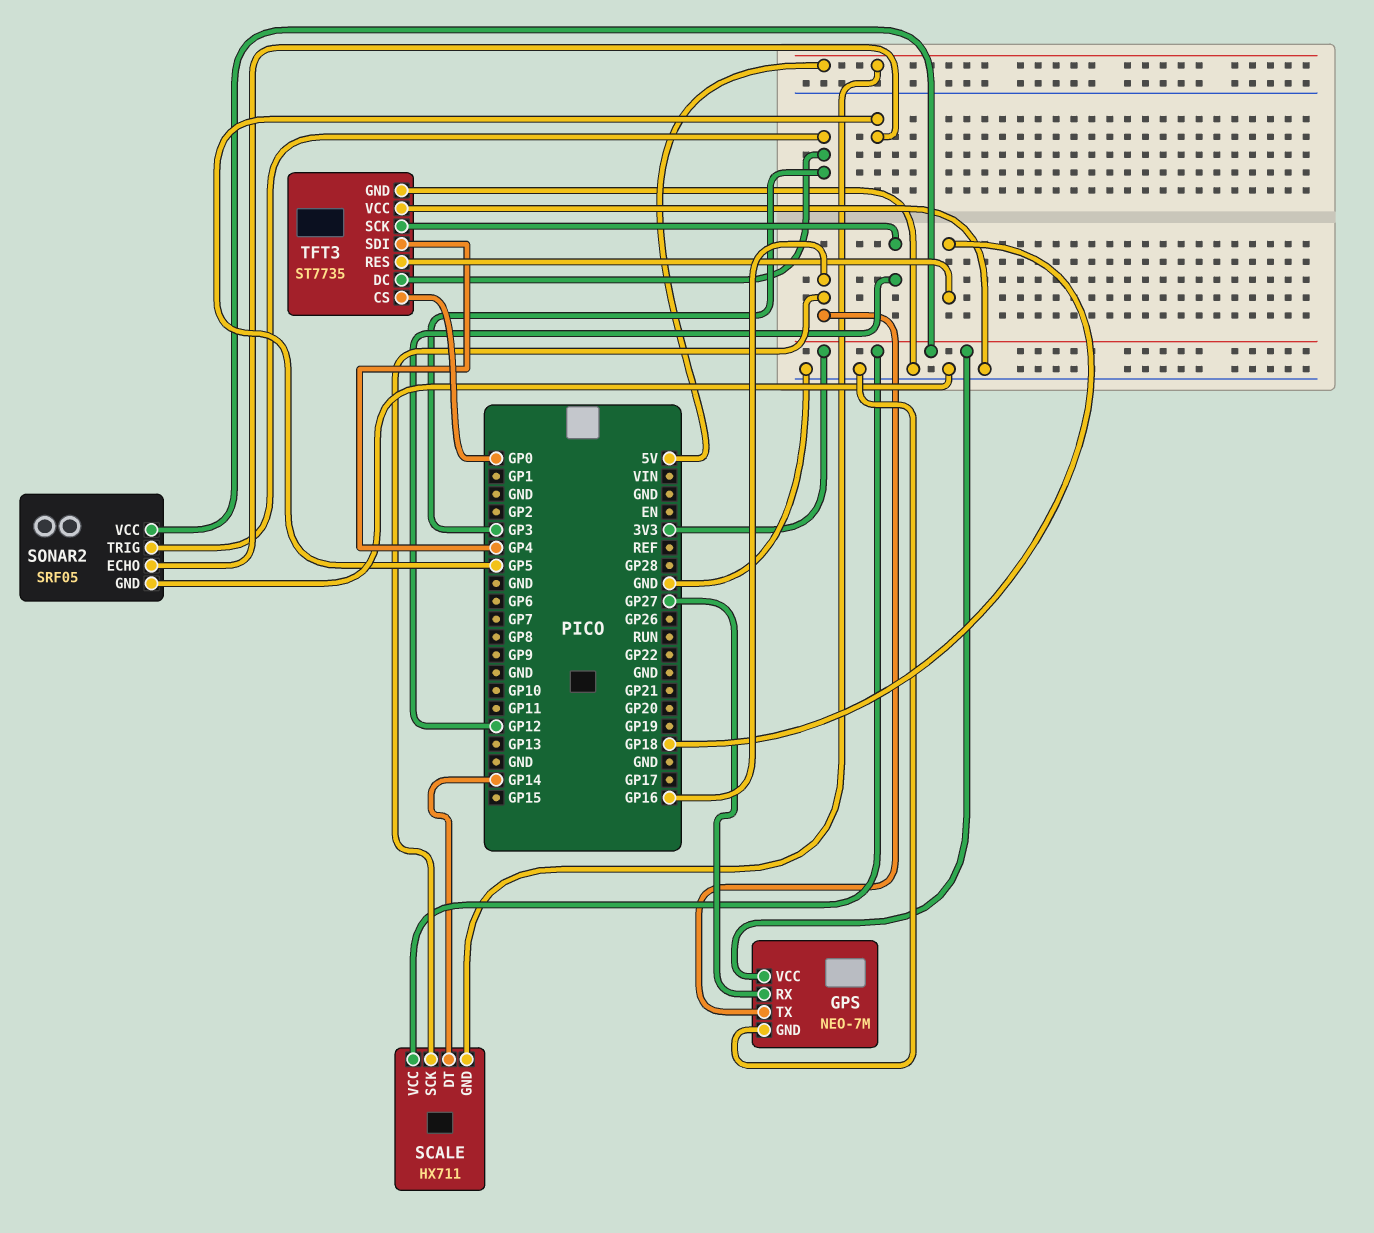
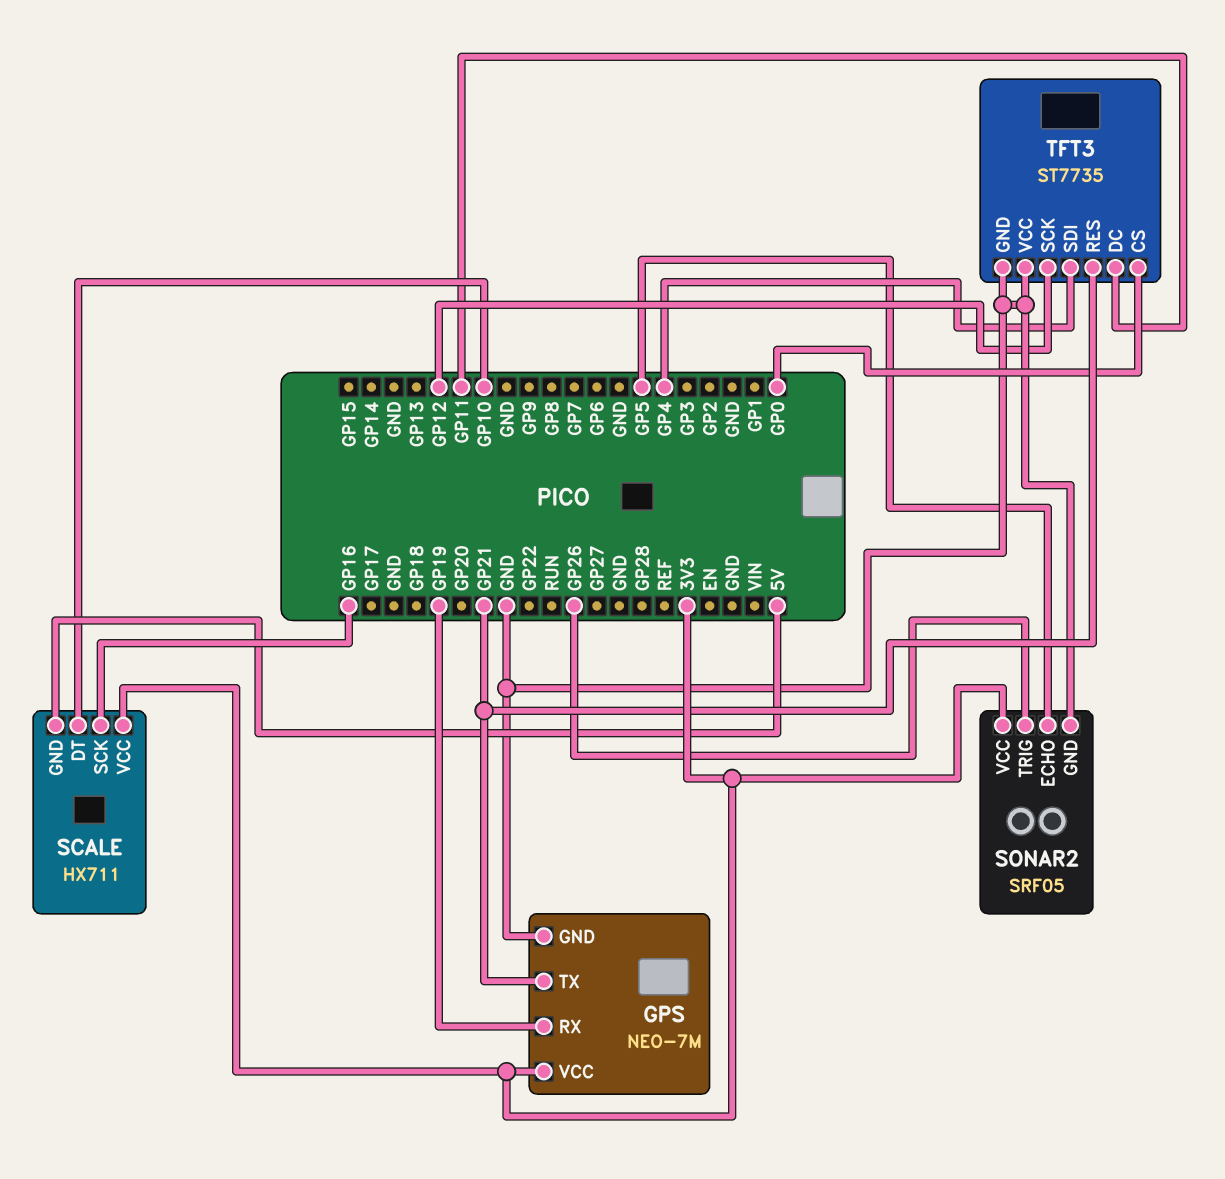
GPS pin RX: GP27 -> GP19
GPS pin TX: GP16 -> GP21
SCALE pin DT: GP14 -> GP10
SONAR2 pin TRIG: GP3 -> GP26
TFT3 pin DC: GP3 -> GP11
TFT3 pin RES: GP18 -> GP21

